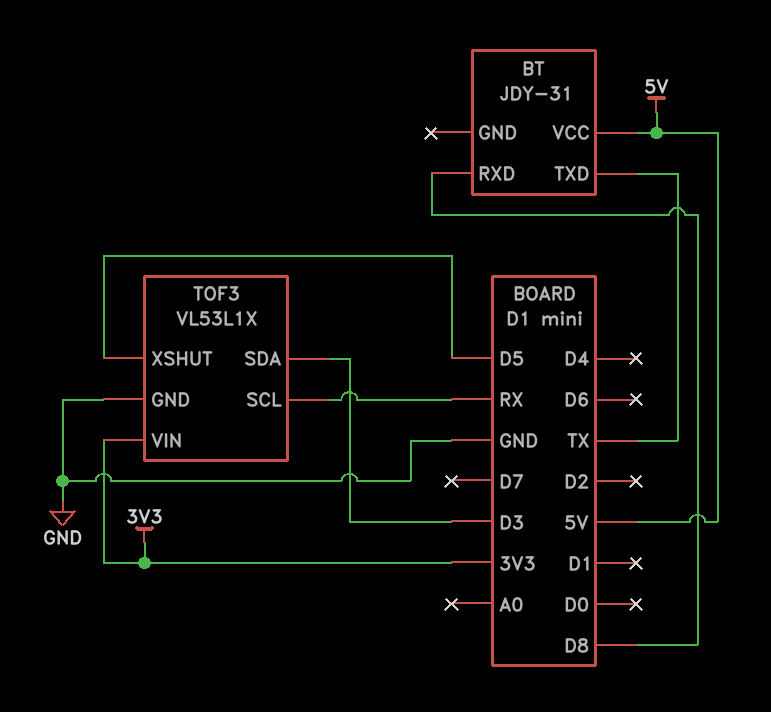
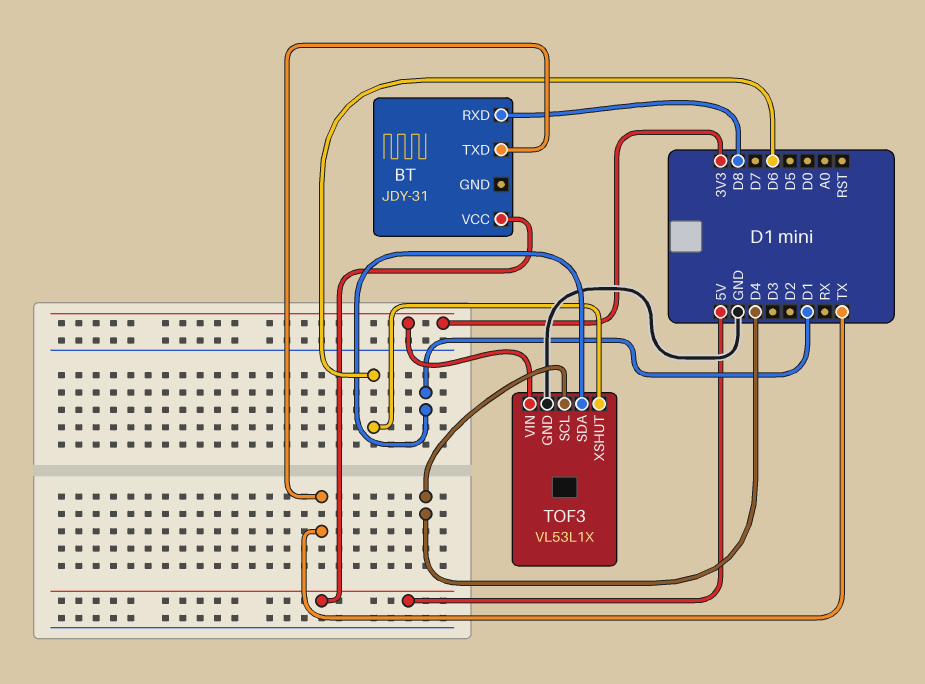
TOF3 pin SCL: RX -> D4
TOF3 pin SDA: D3 -> D1
TOF3 pin XSHUT: D5 -> D6

